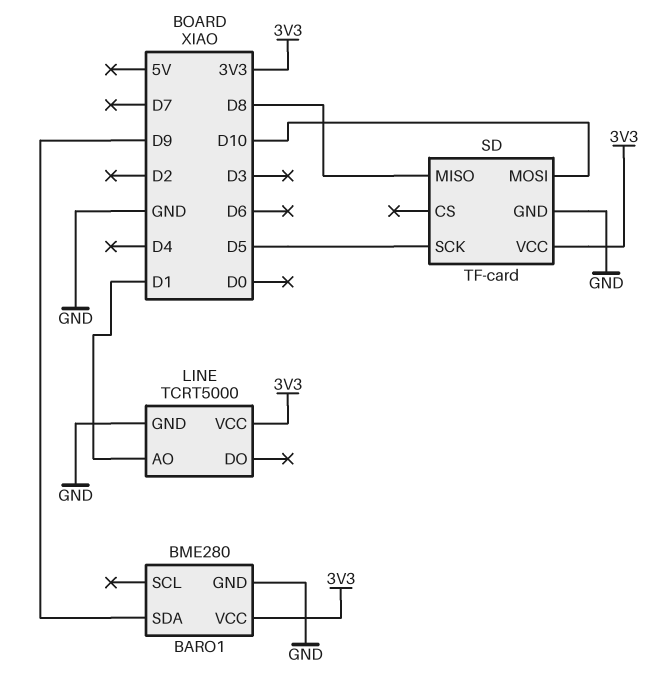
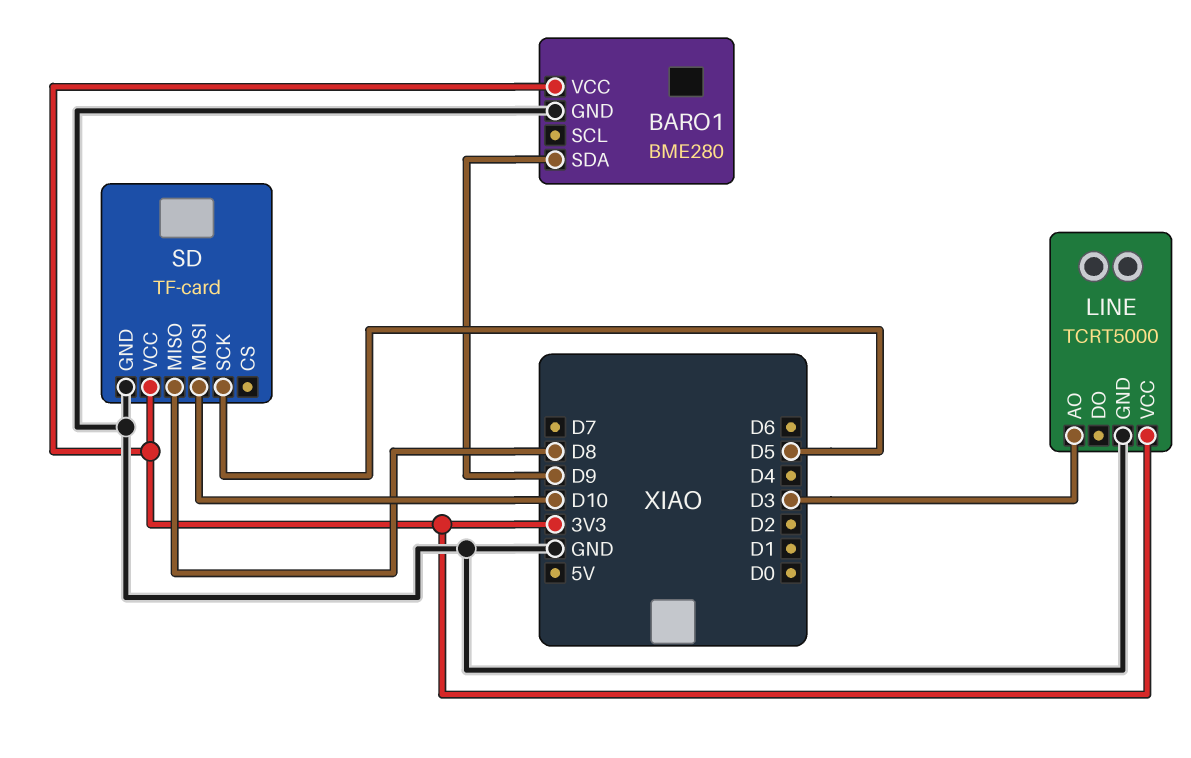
LINE pin AO: D1 -> D3

